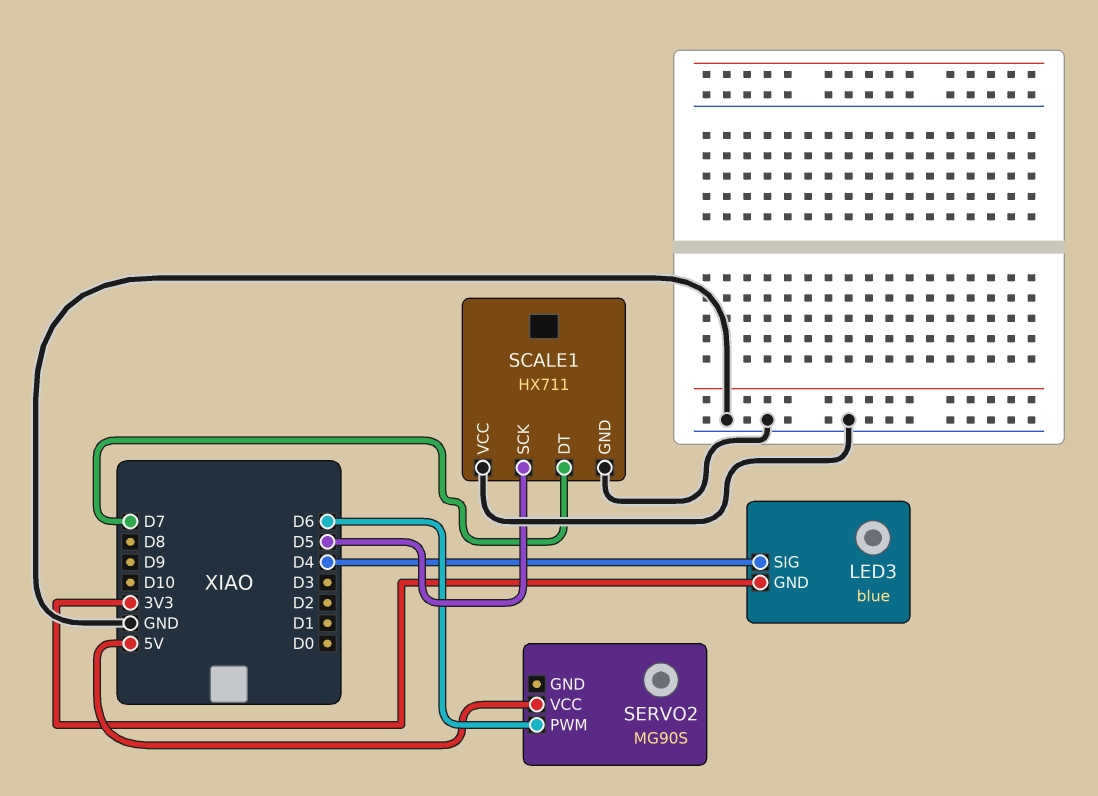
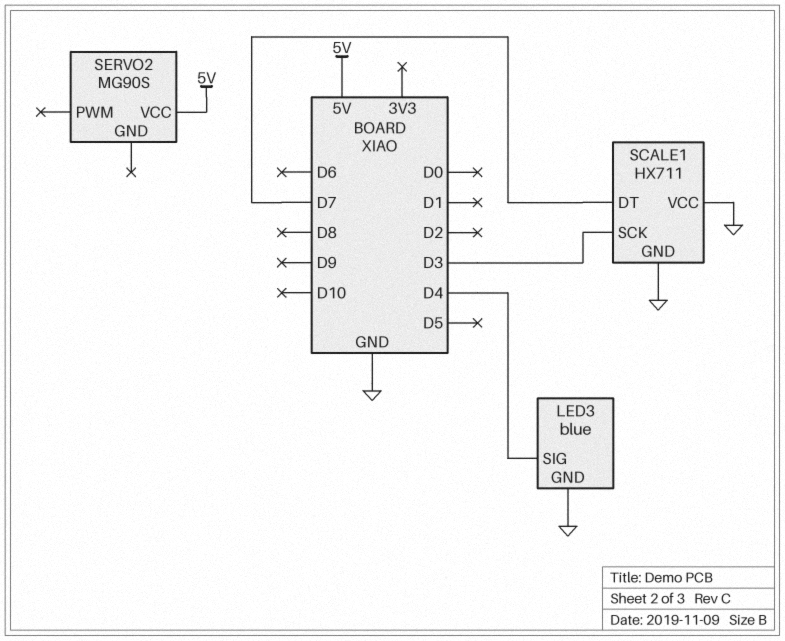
LED3 pin GND: 3V3 -> GND
SCALE1 pin SCK: D5 -> D3
SERVO2 pin PWM: D6 -> none

